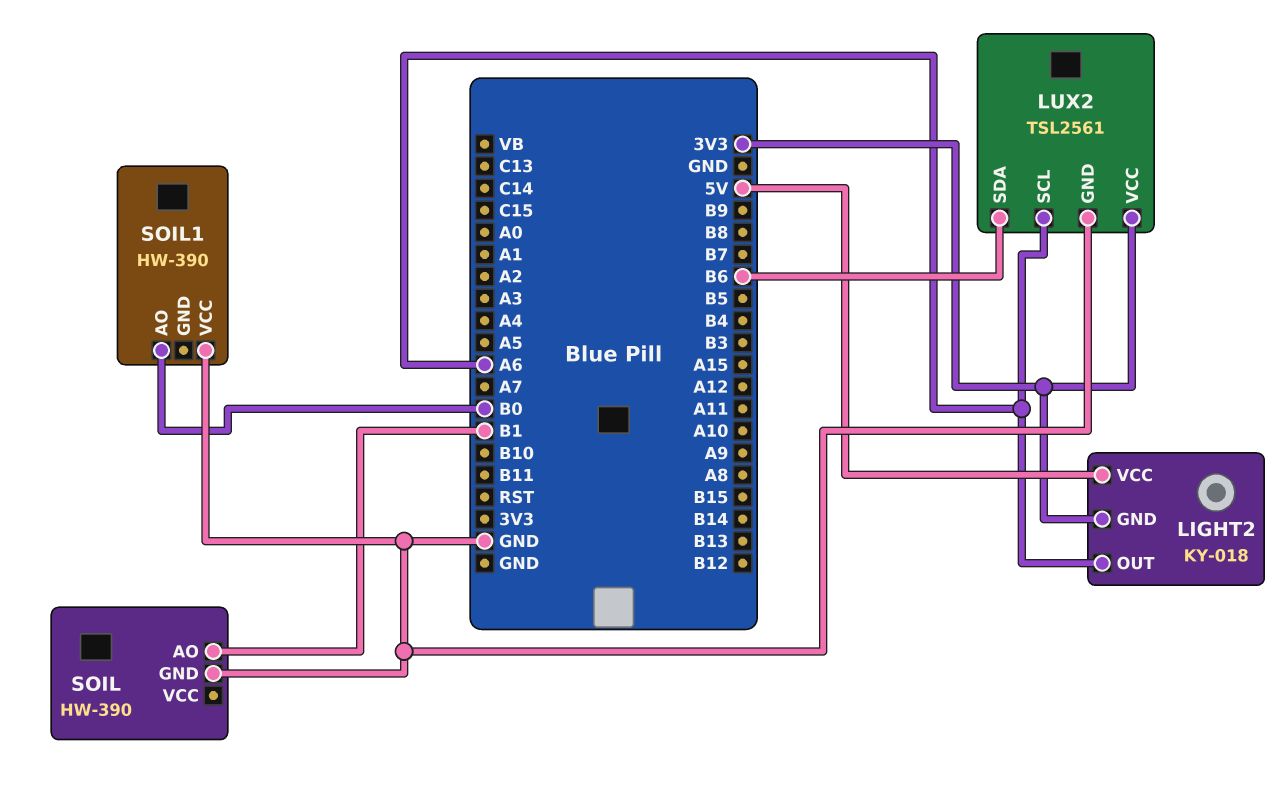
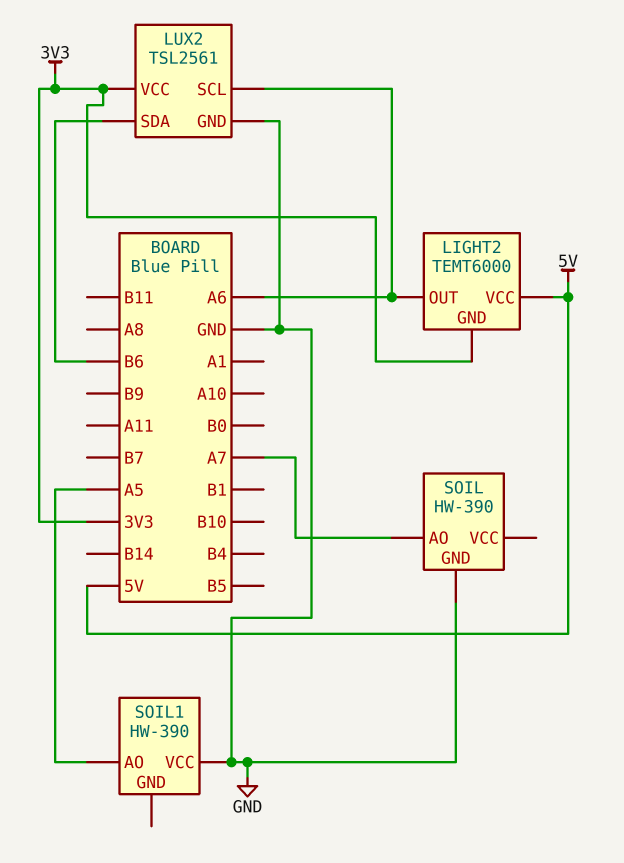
LIGHT2: KY-018 -> TEMT6000
SOIL pin AO: B1 -> A7
SOIL1 pin AO: B0 -> A5

